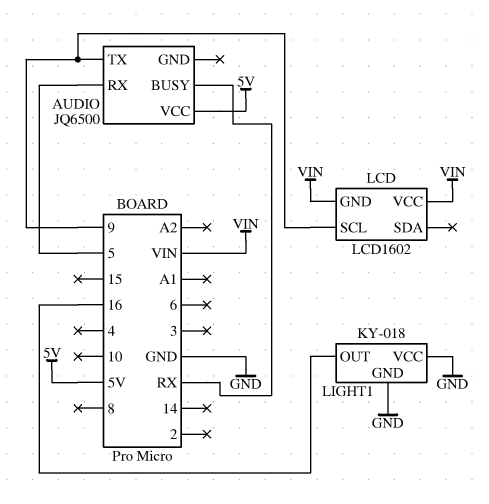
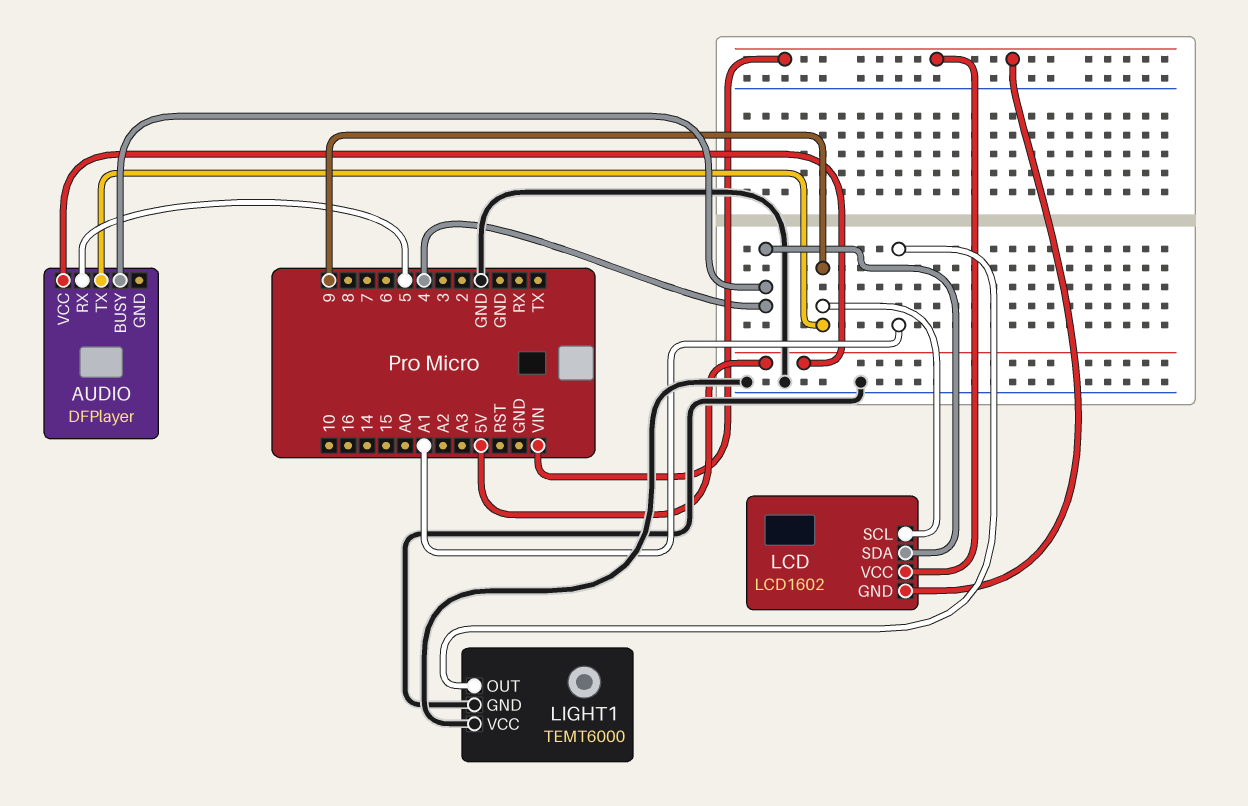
AUDIO: JQ6500 -> DFPlayer
AUDIO pin BUSY: RX -> 4
LCD pin SDA: none -> 4
LIGHT1: KY-018 -> TEMT6000
LIGHT1 pin OUT: 16 -> A1

